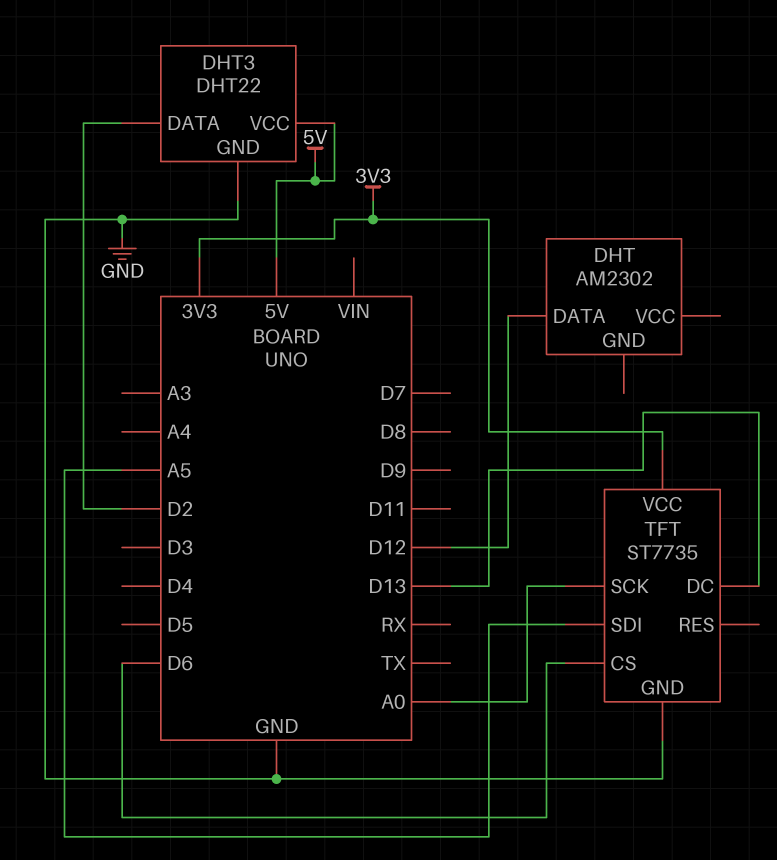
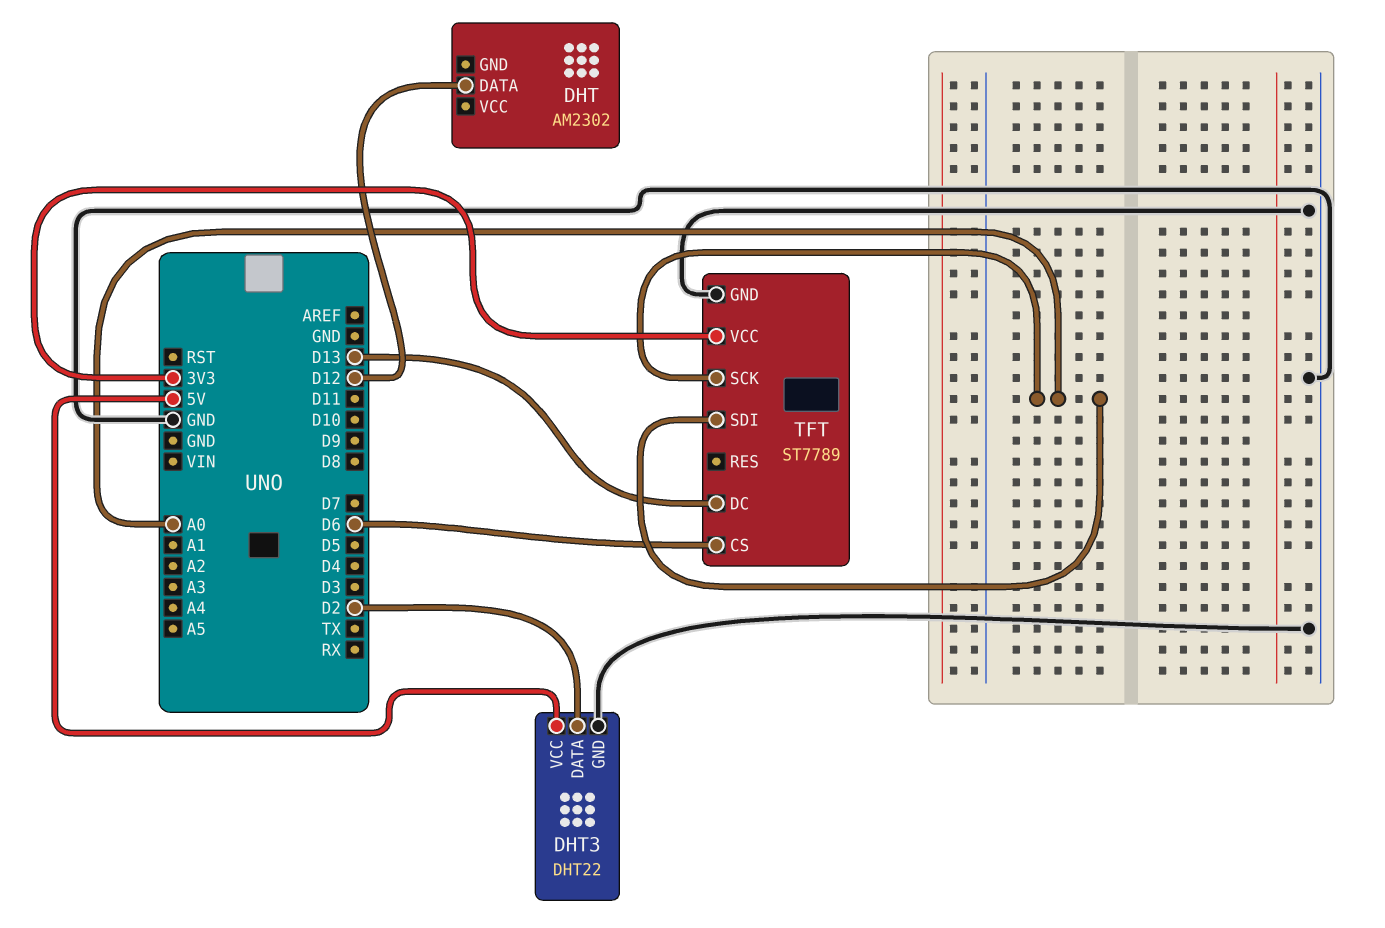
TFT: ST7735 -> ST7789
TFT pin SDI: A5 -> A0

